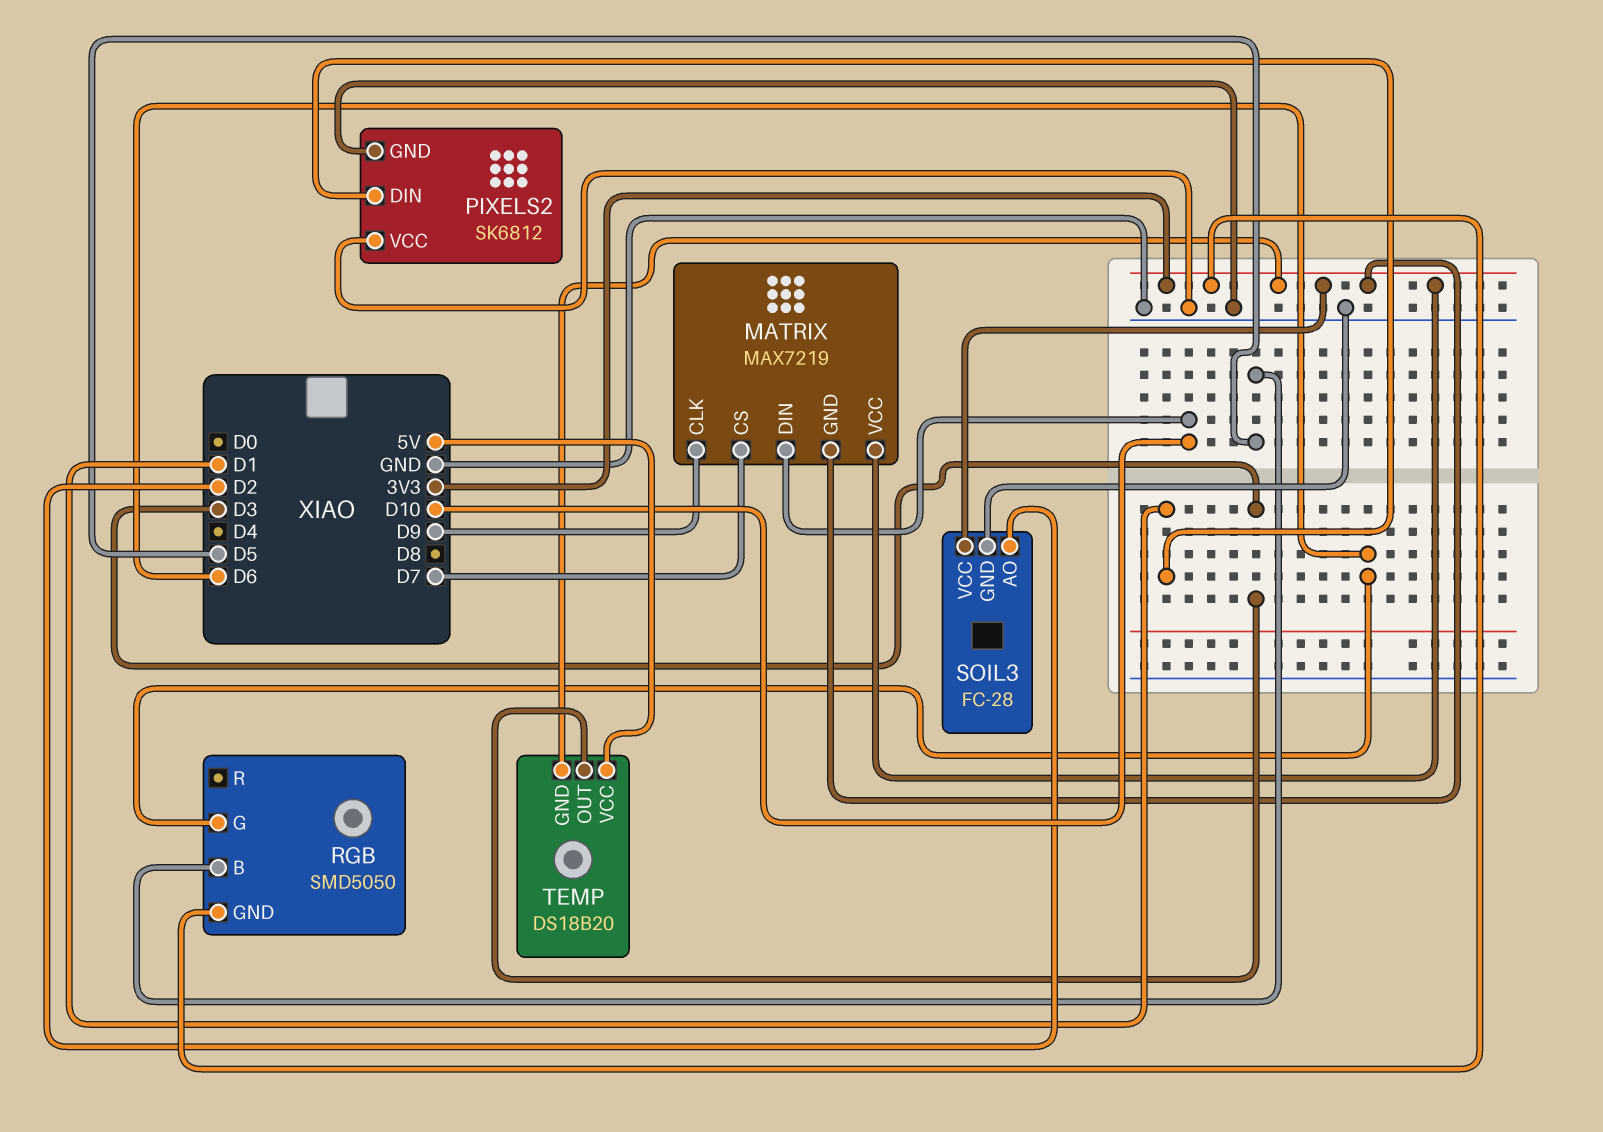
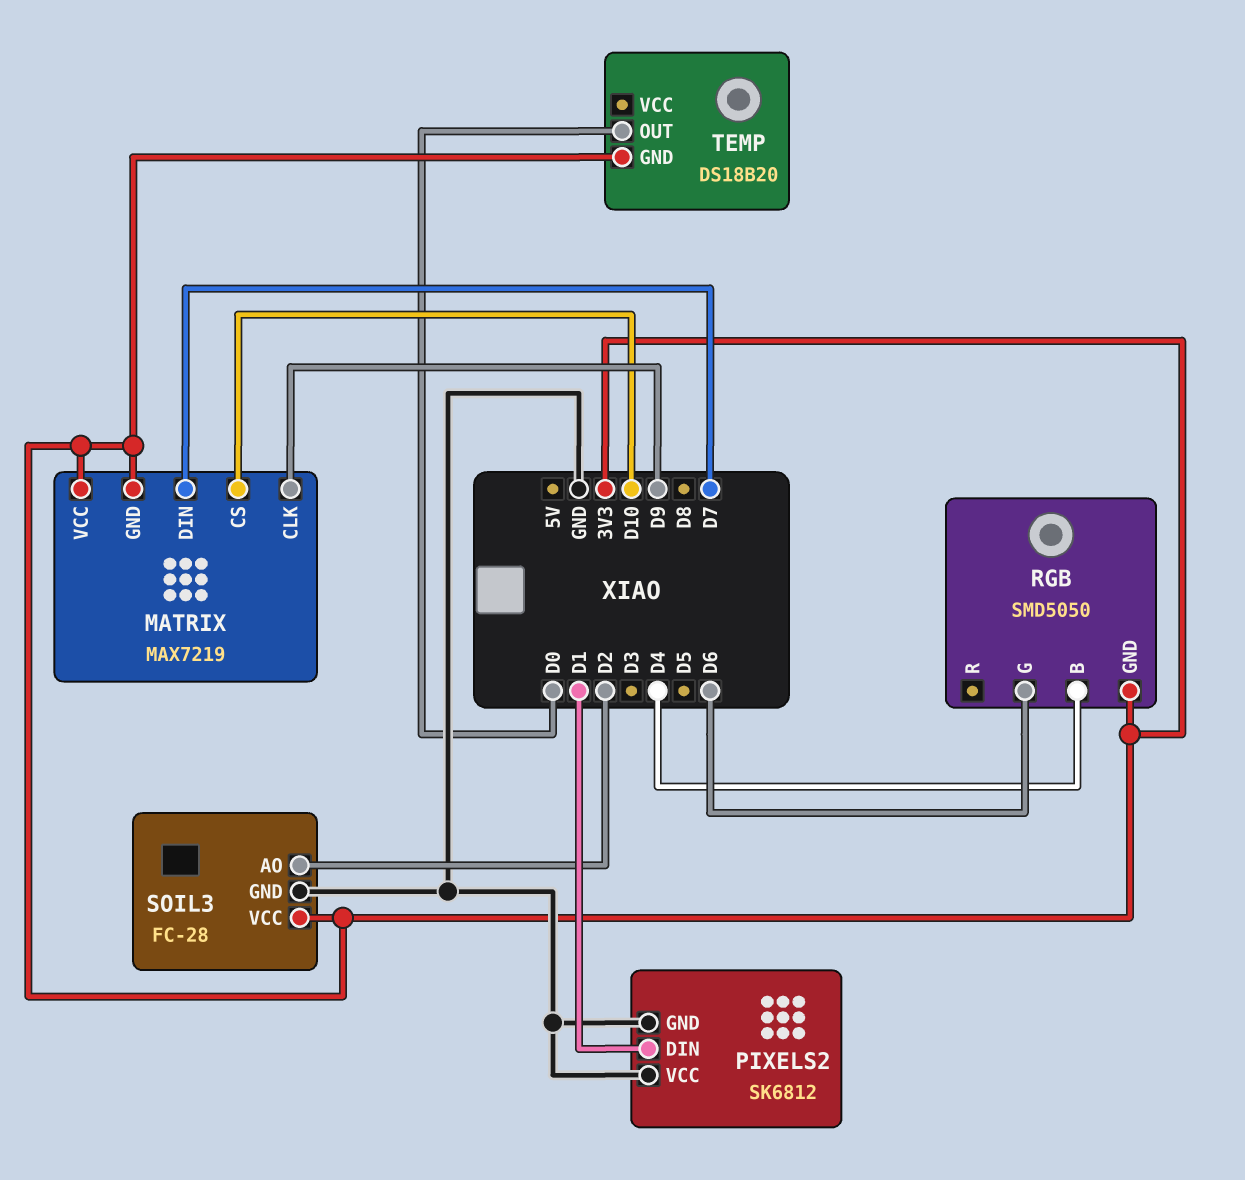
MATRIX pin CS: D7 -> D10
MATRIX pin DIN: D10 -> D7
RGB pin B: D5 -> D4
TEMP pin OUT: D3 -> D0
TEMP pin VCC: 5V -> none

